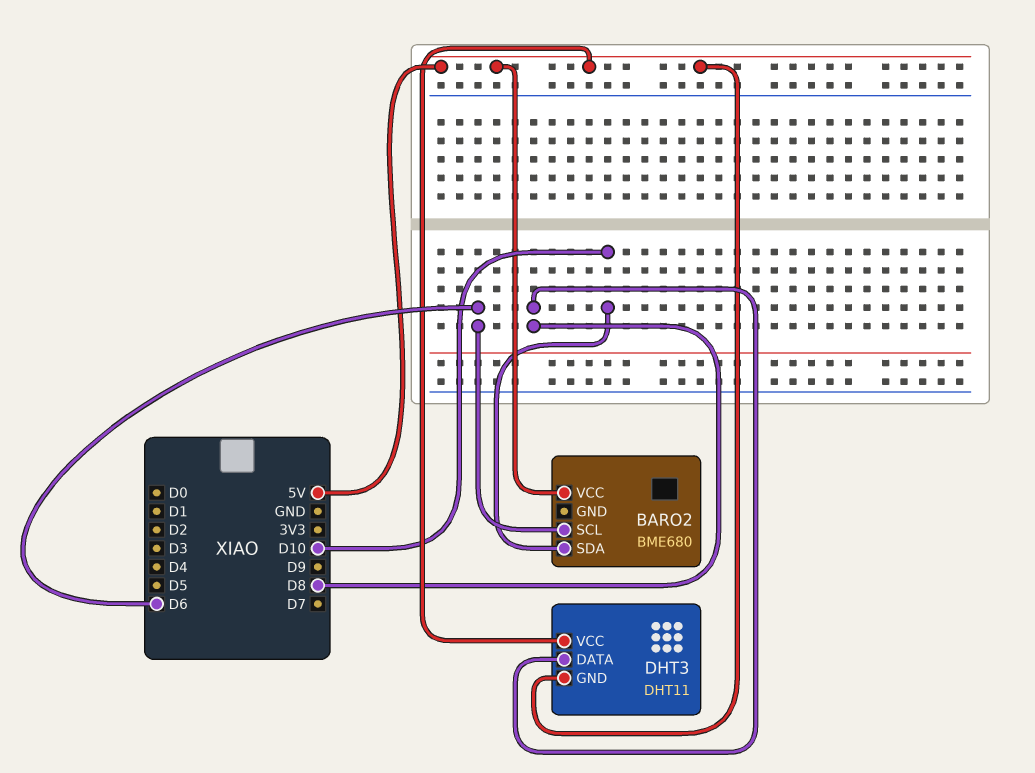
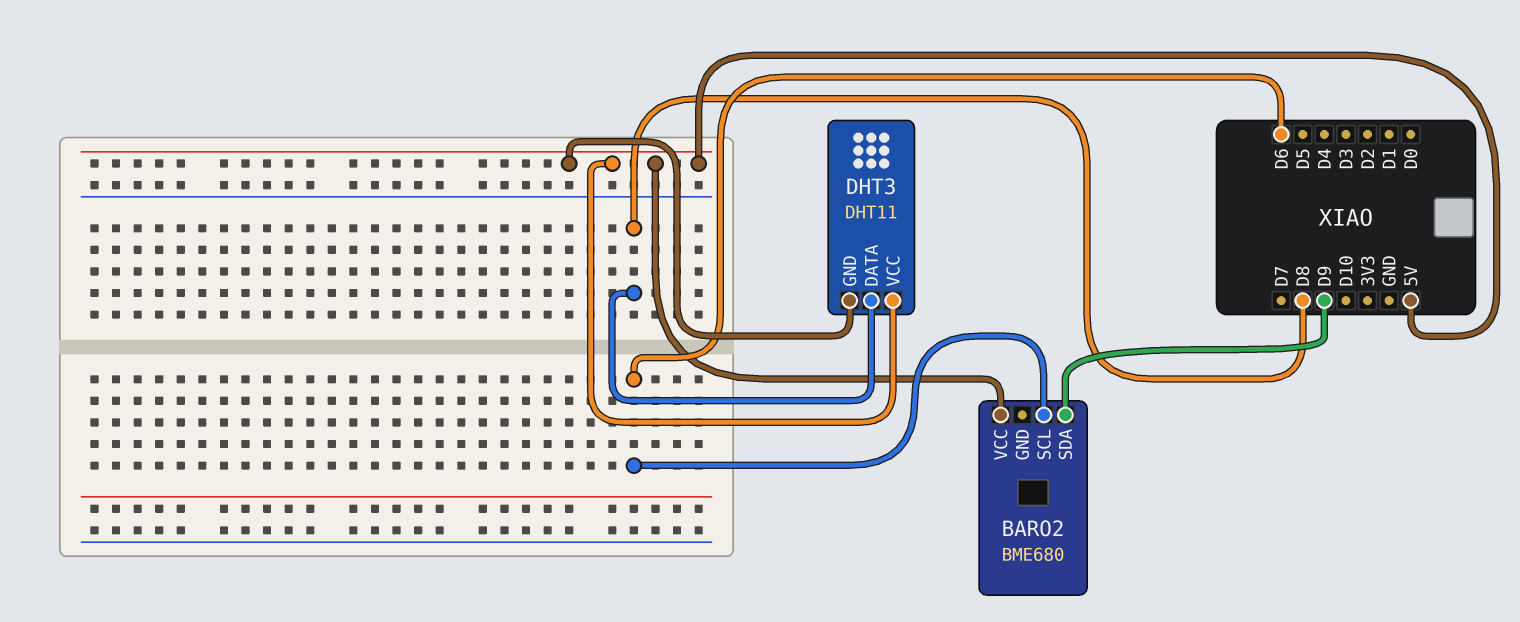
BARO2 pin SDA: D10 -> D9

